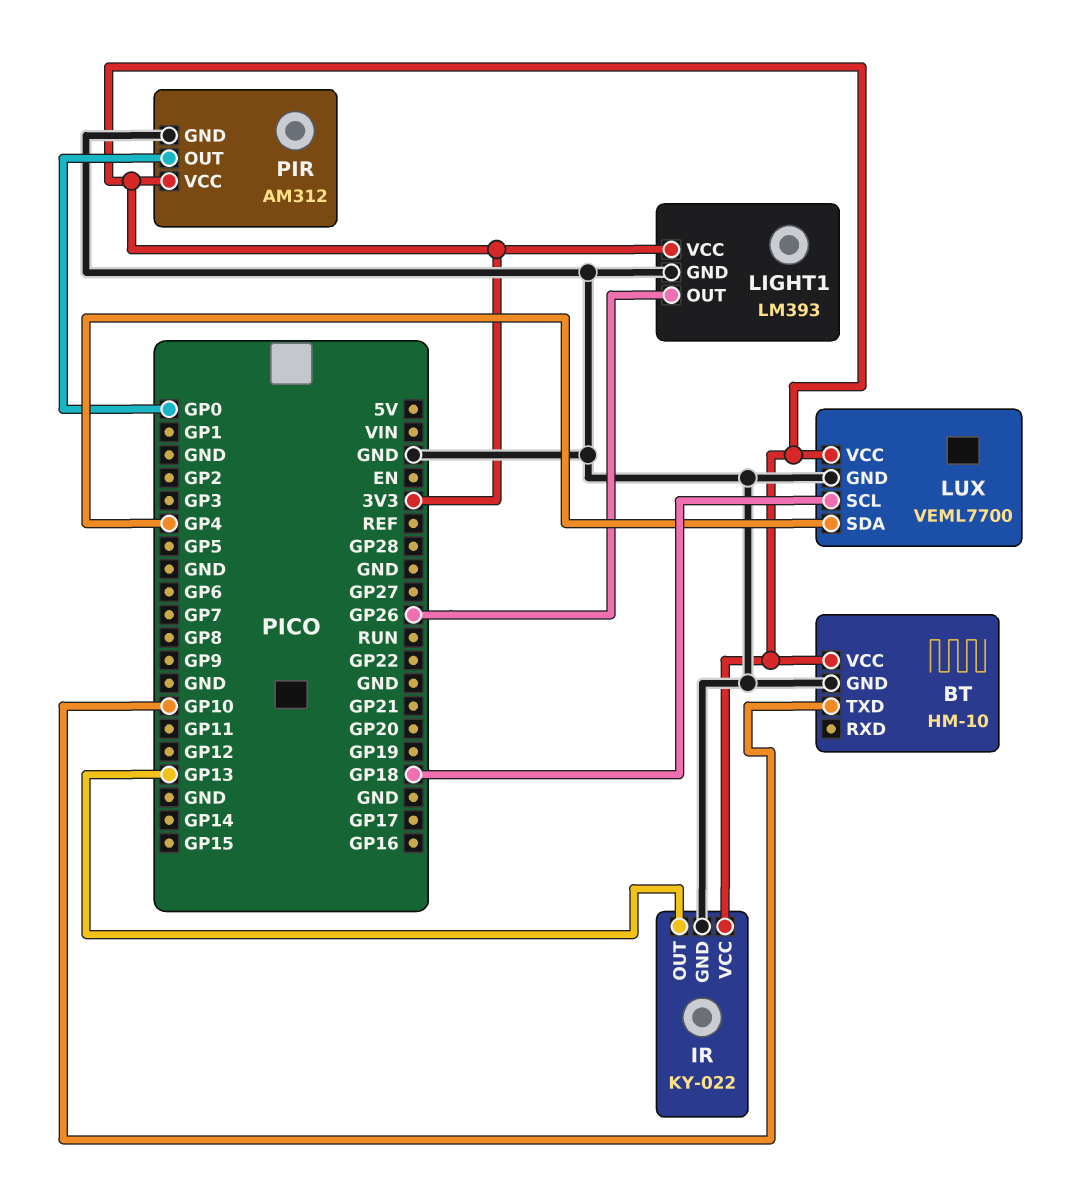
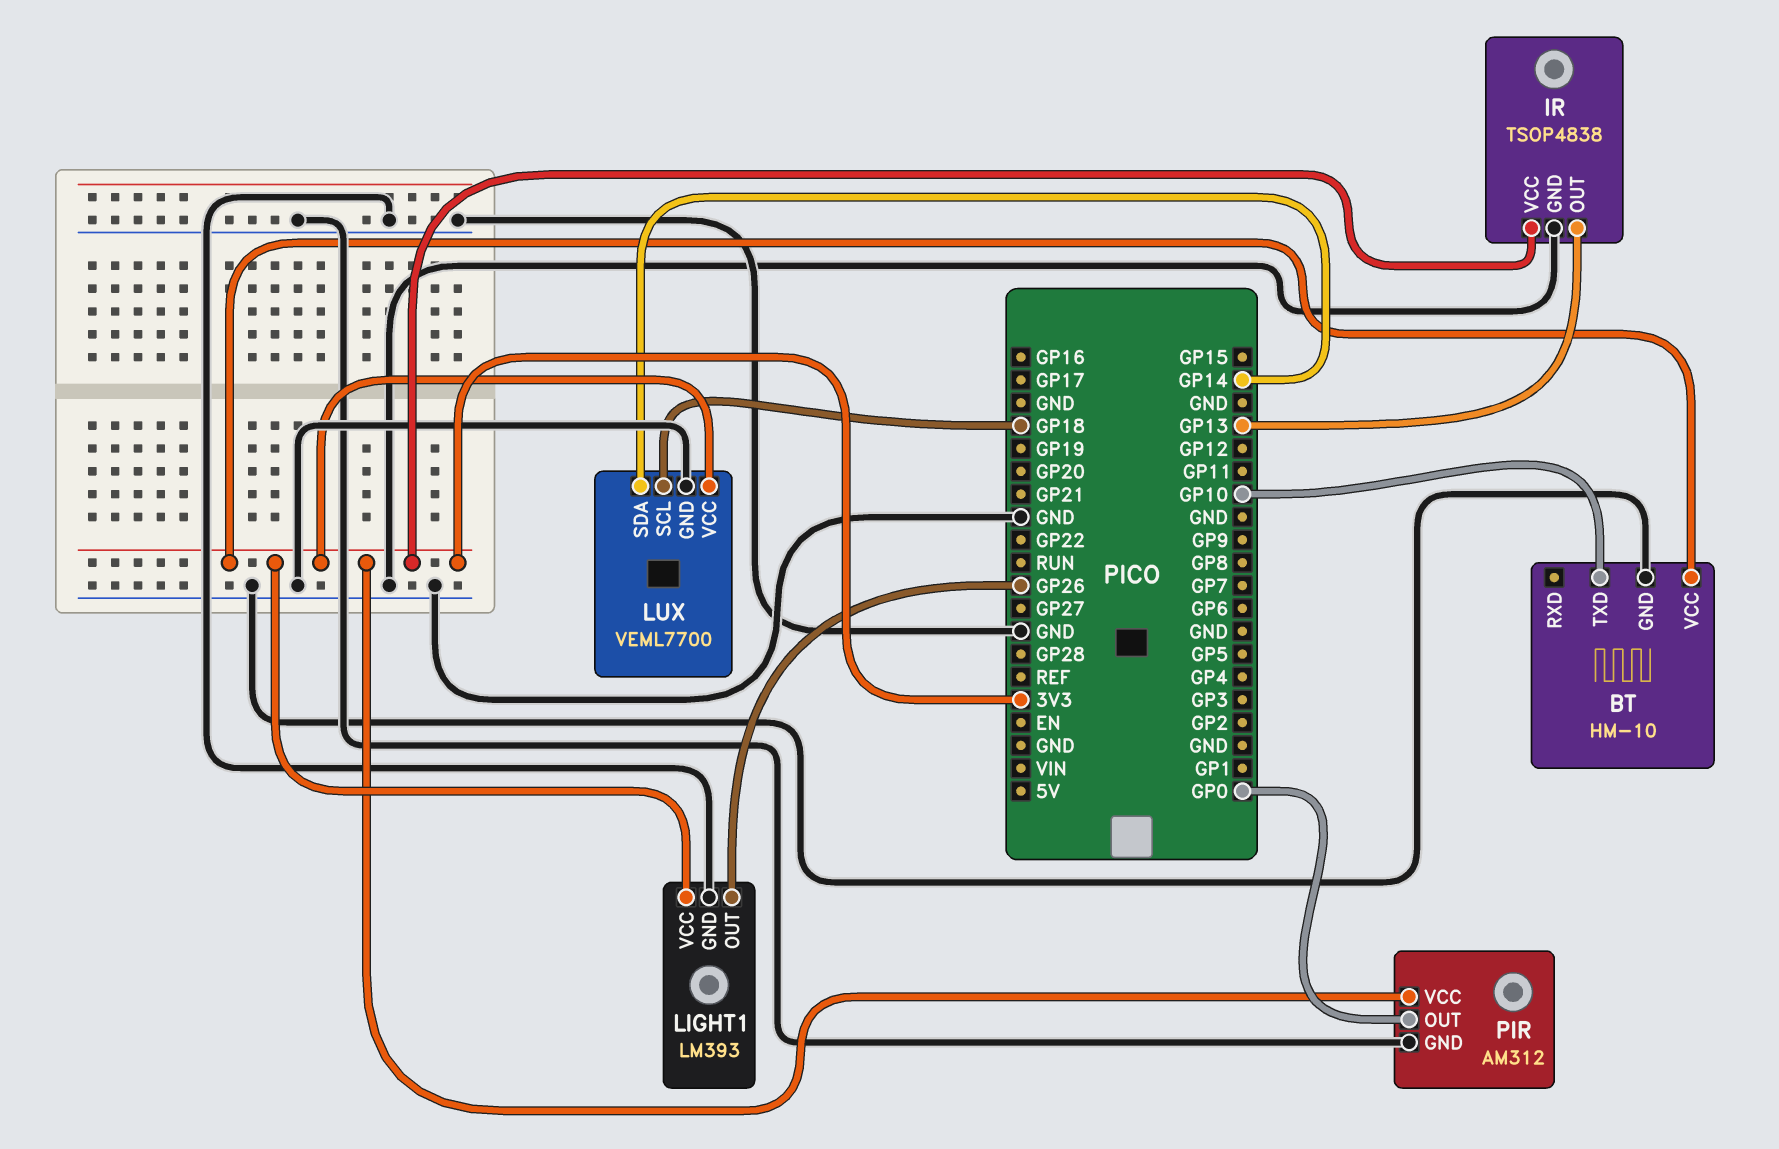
IR: KY-022 -> TSOP4838
LUX pin SDA: GP4 -> GP14

